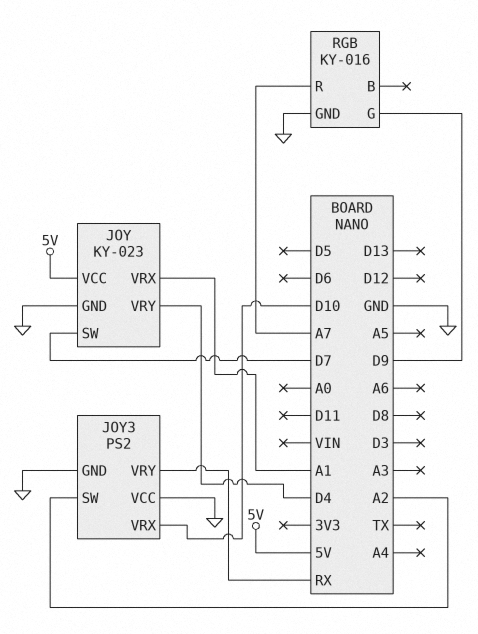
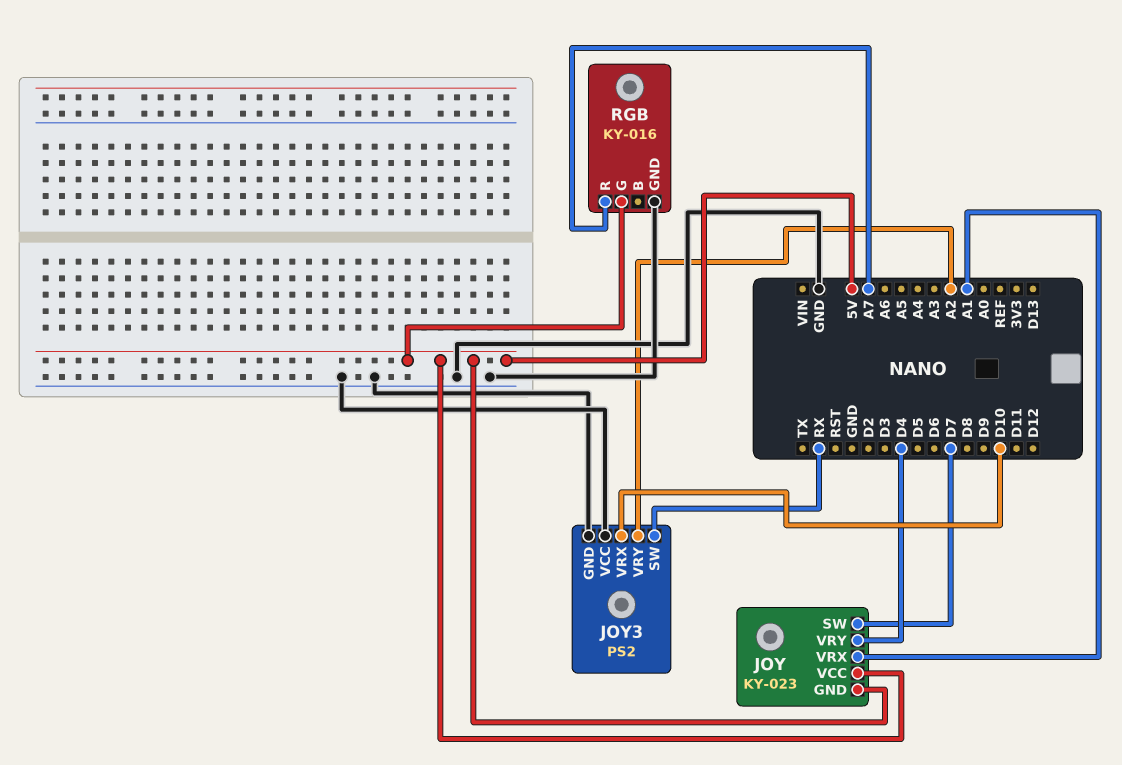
JOY pin GND: GND -> 5V
JOY3 pin SW: A2 -> RX
JOY3 pin VRY: RX -> A2
RGB pin G: D9 -> 5V

